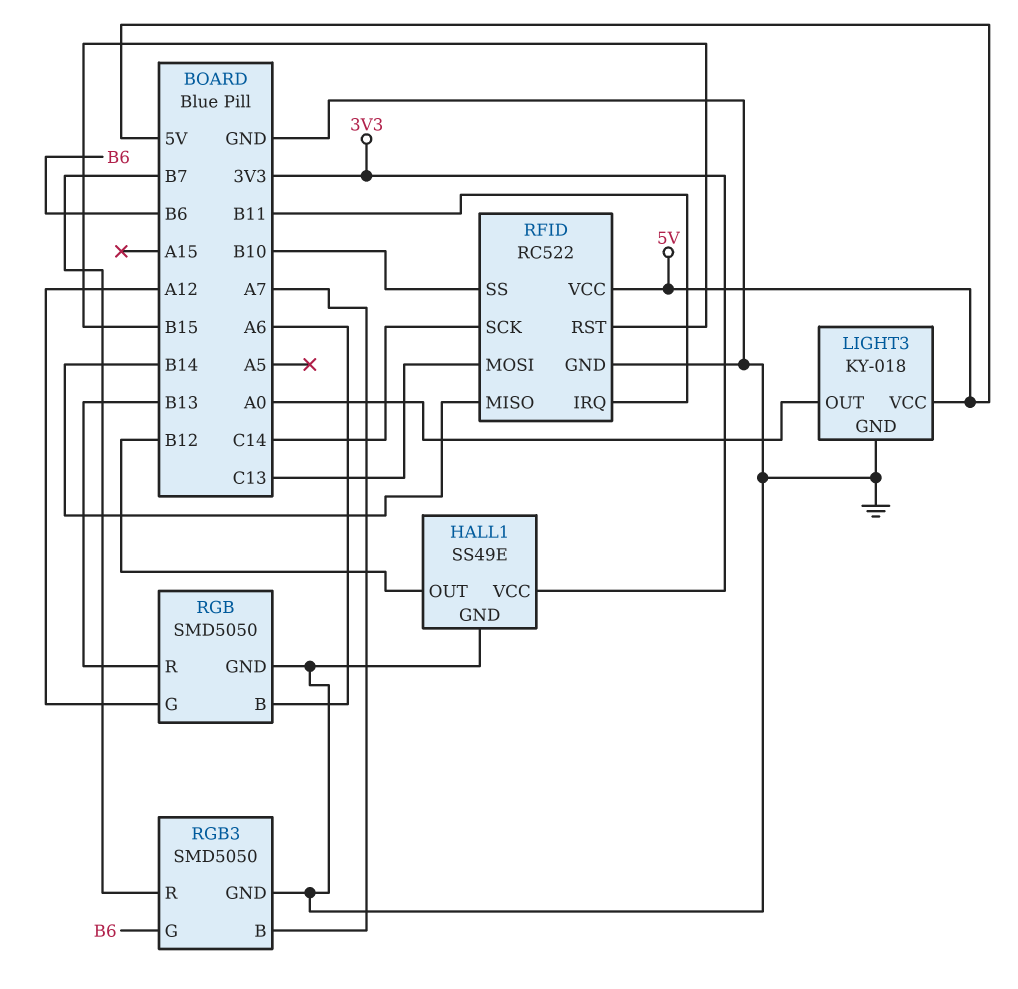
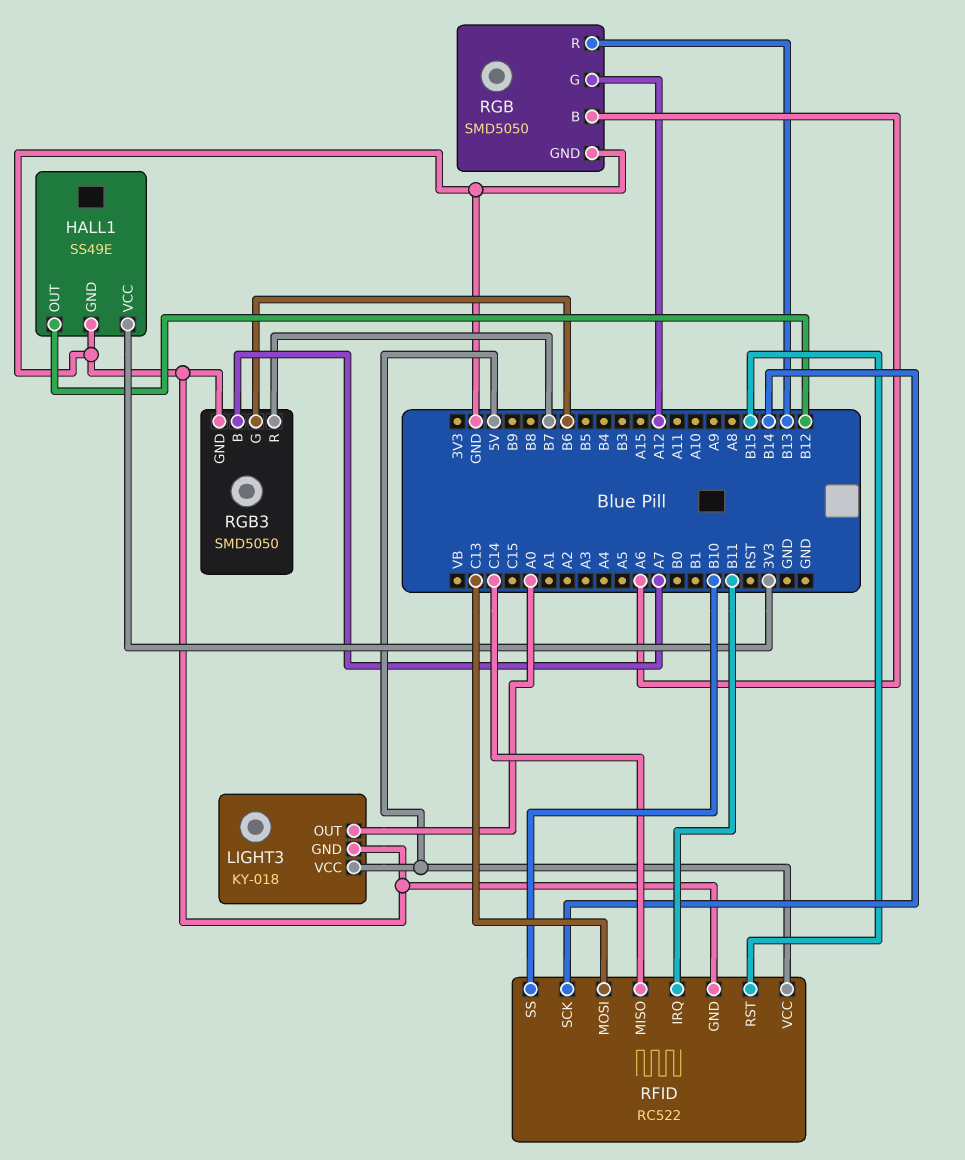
RFID pin MISO: B14 -> C14
RFID pin SCK: C14 -> B14

